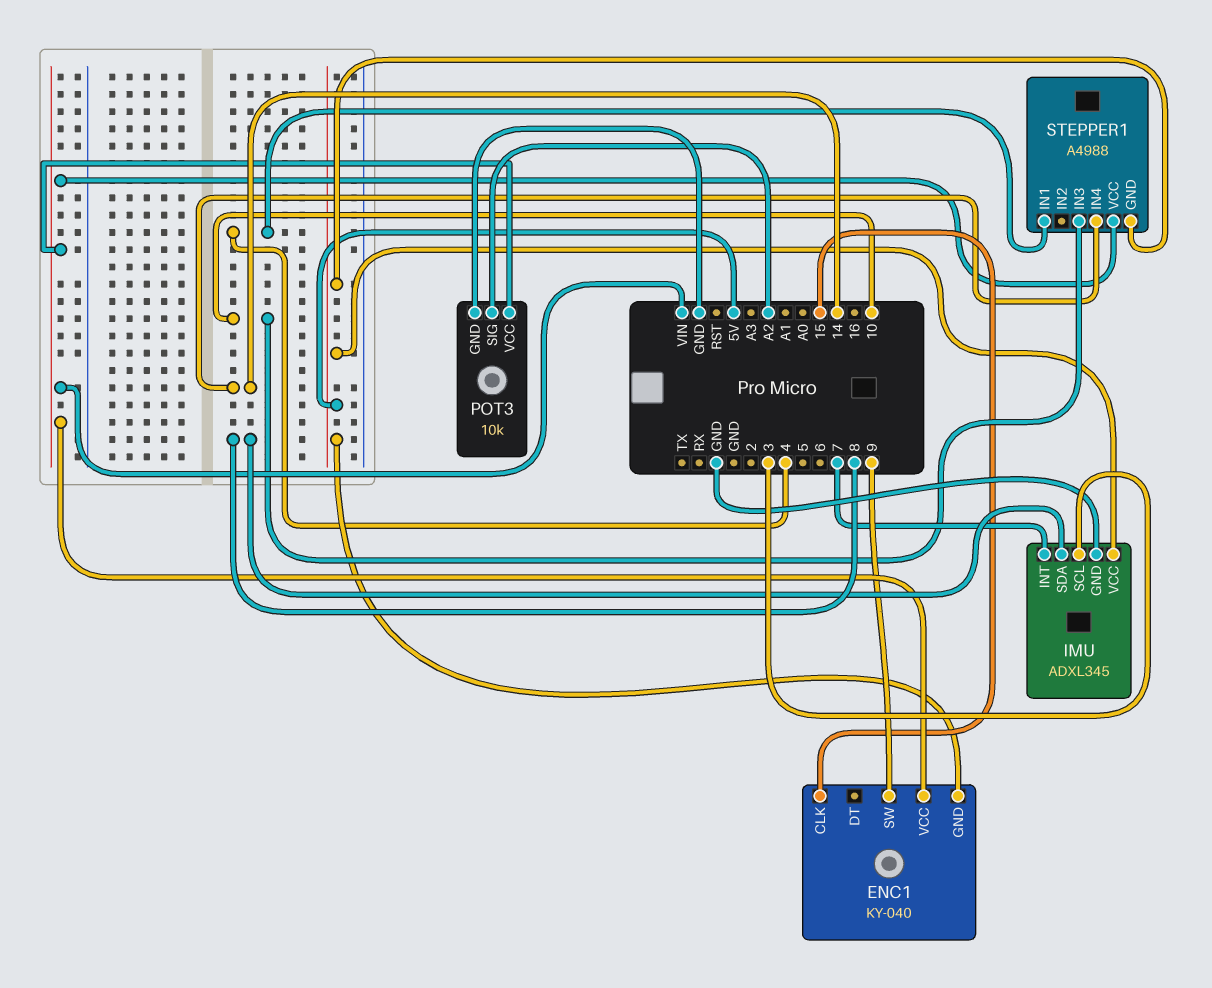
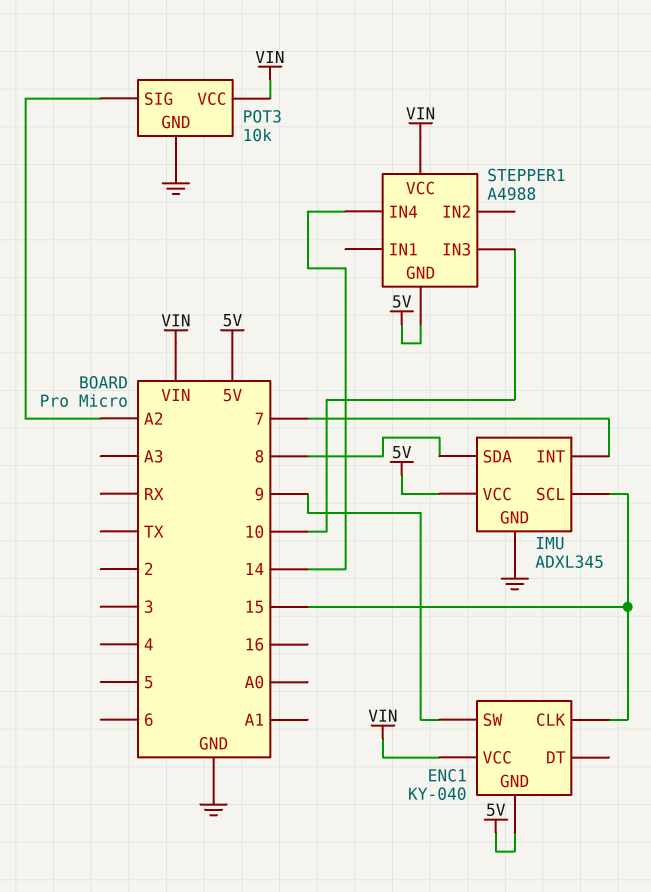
IMU pin SCL: 3 -> 15
STEPPER1 pin IN1: 4 -> none

